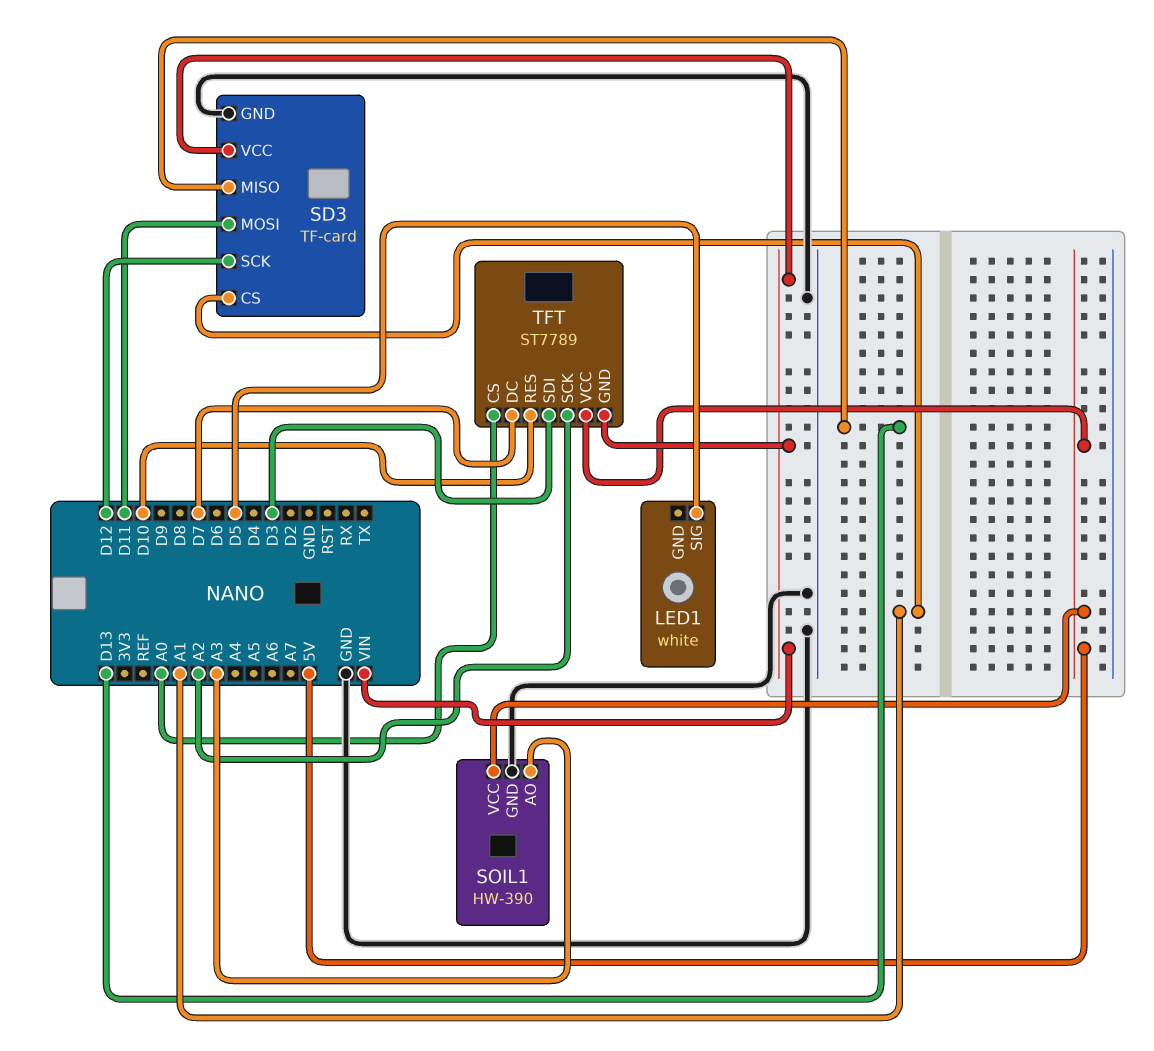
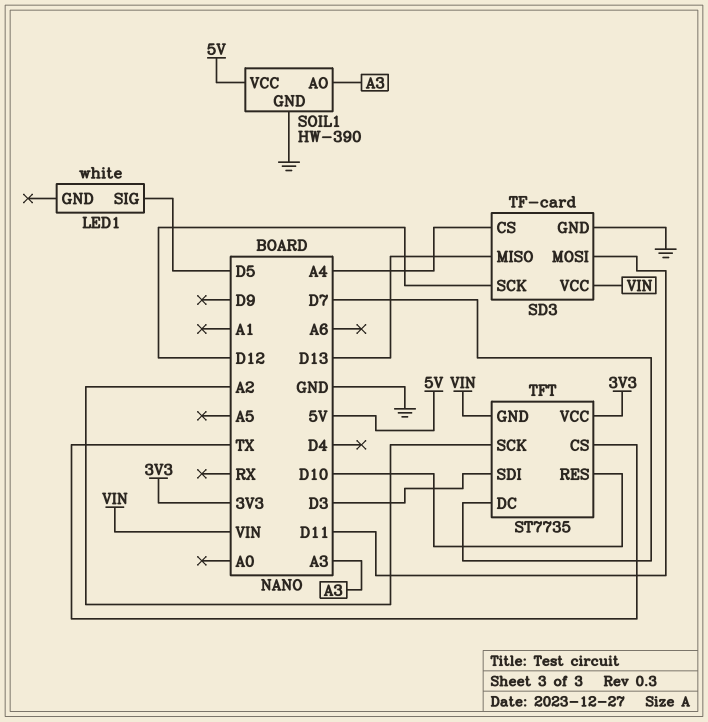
SD3 pin CS: A1 -> A4
TFT: ST7789 -> ST7735
TFT pin CS: A0 -> TX
TFT pin VCC: 5V -> 3V3

